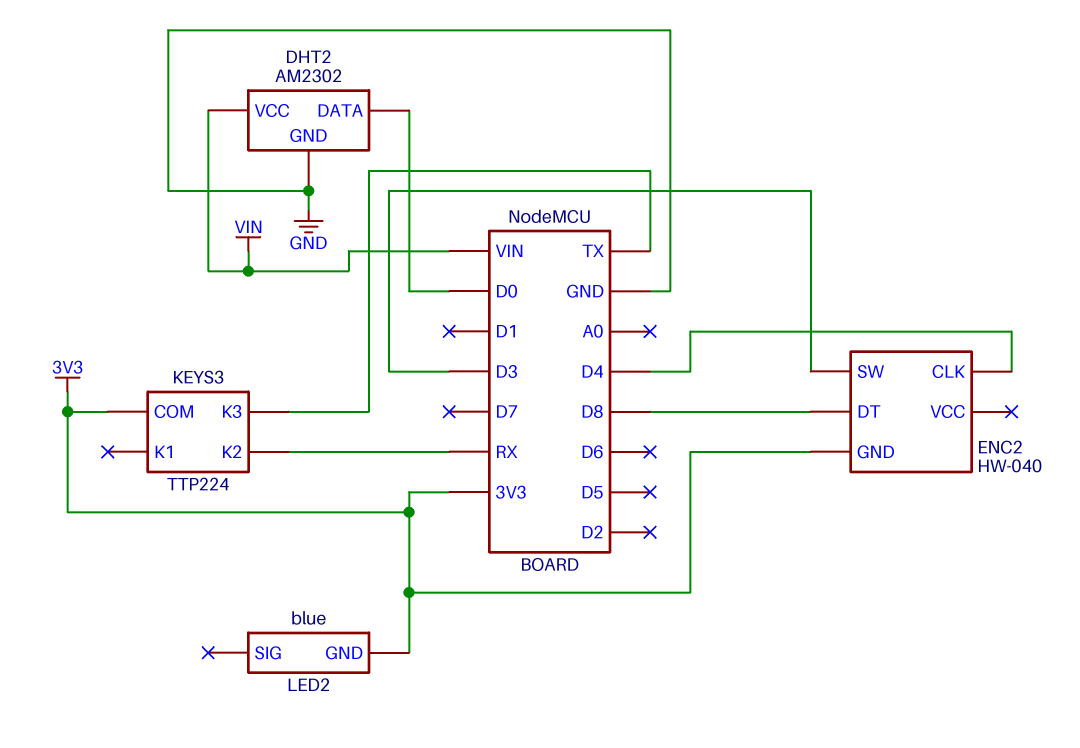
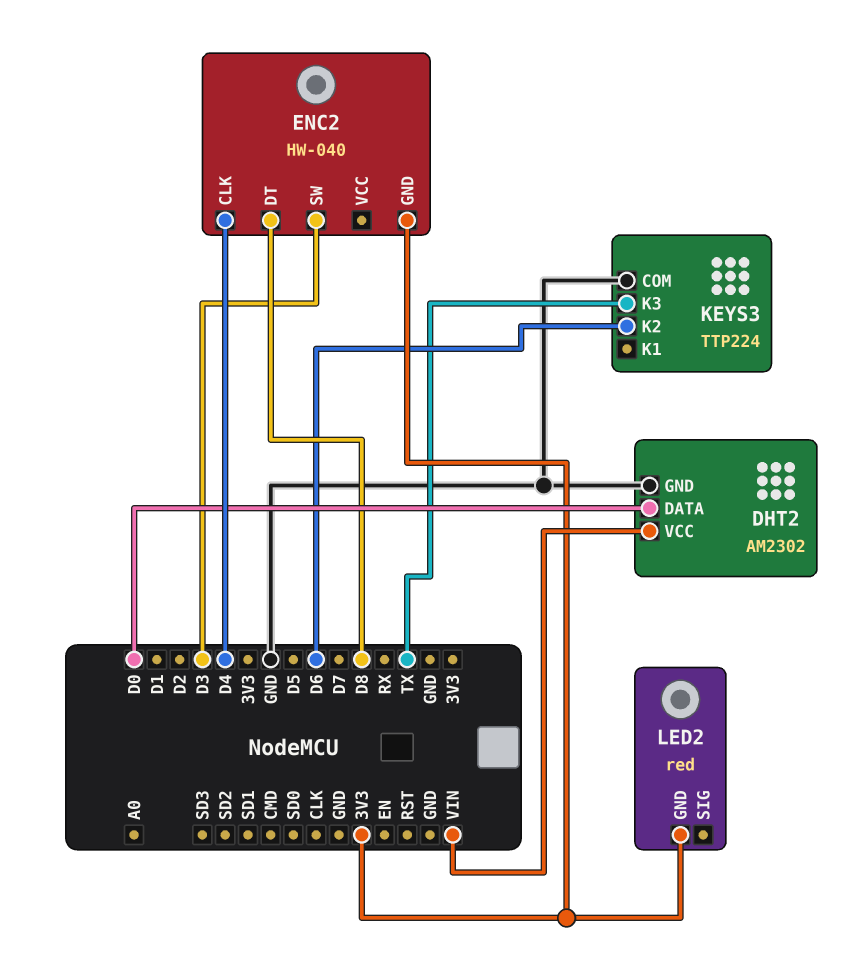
KEYS3 pin COM: 3V3 -> GND
KEYS3 pin K2: RX -> D6
LED2: blue -> red

